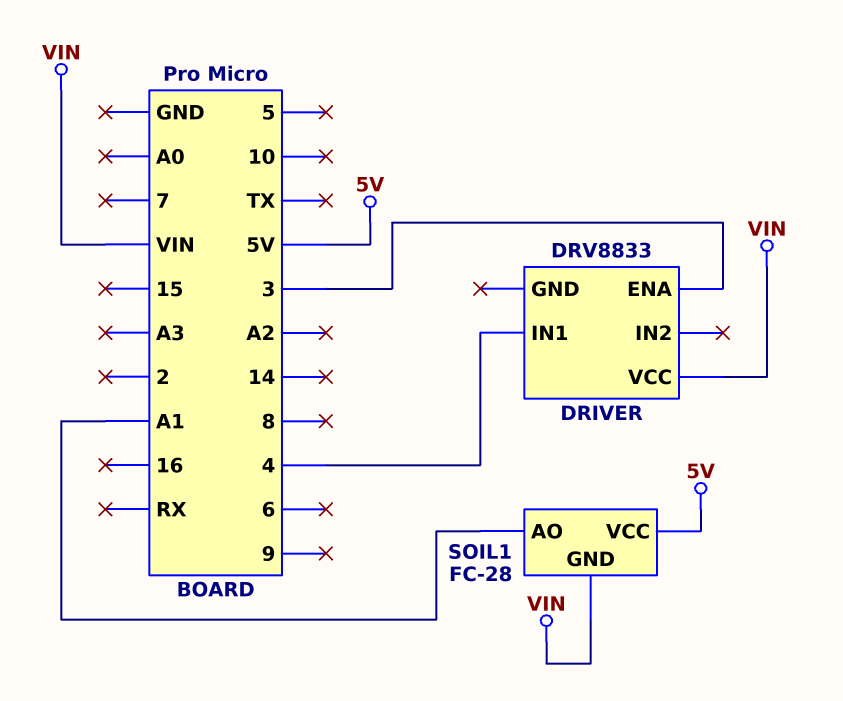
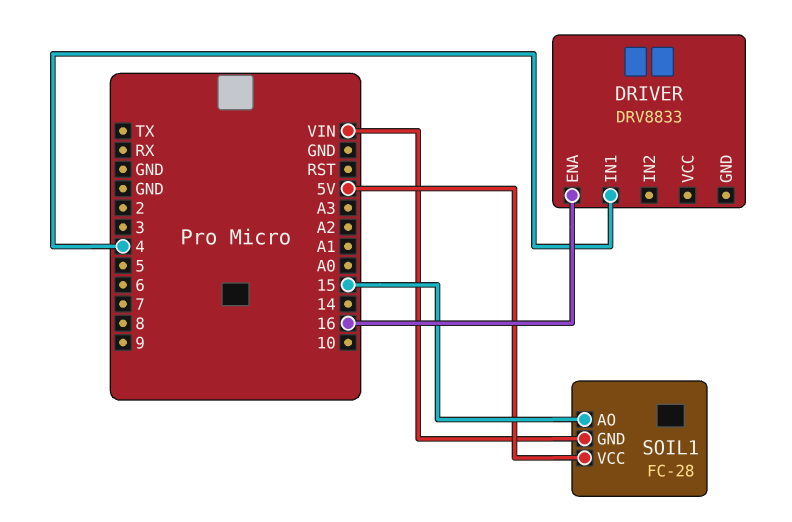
DRIVER pin ENA: 3 -> 16
DRIVER pin VCC: VIN -> none
SOIL1 pin AO: A1 -> 15

